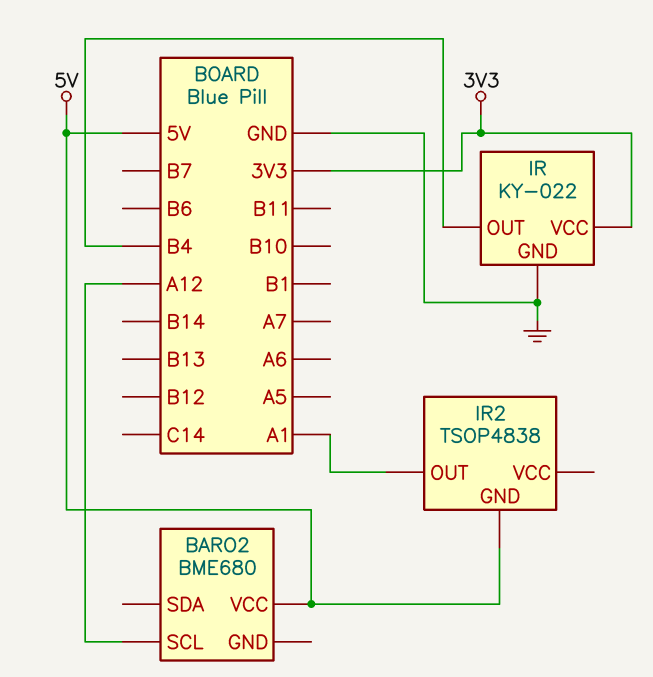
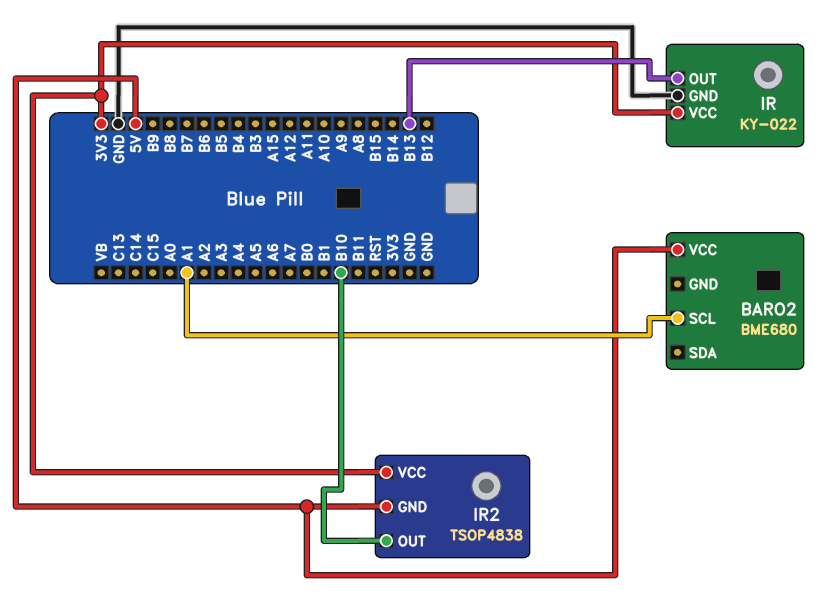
BARO2 pin SCL: A12 -> A1
IR pin OUT: B4 -> B13
IR2 pin OUT: A1 -> B10
IR2 pin VCC: none -> 3V3

